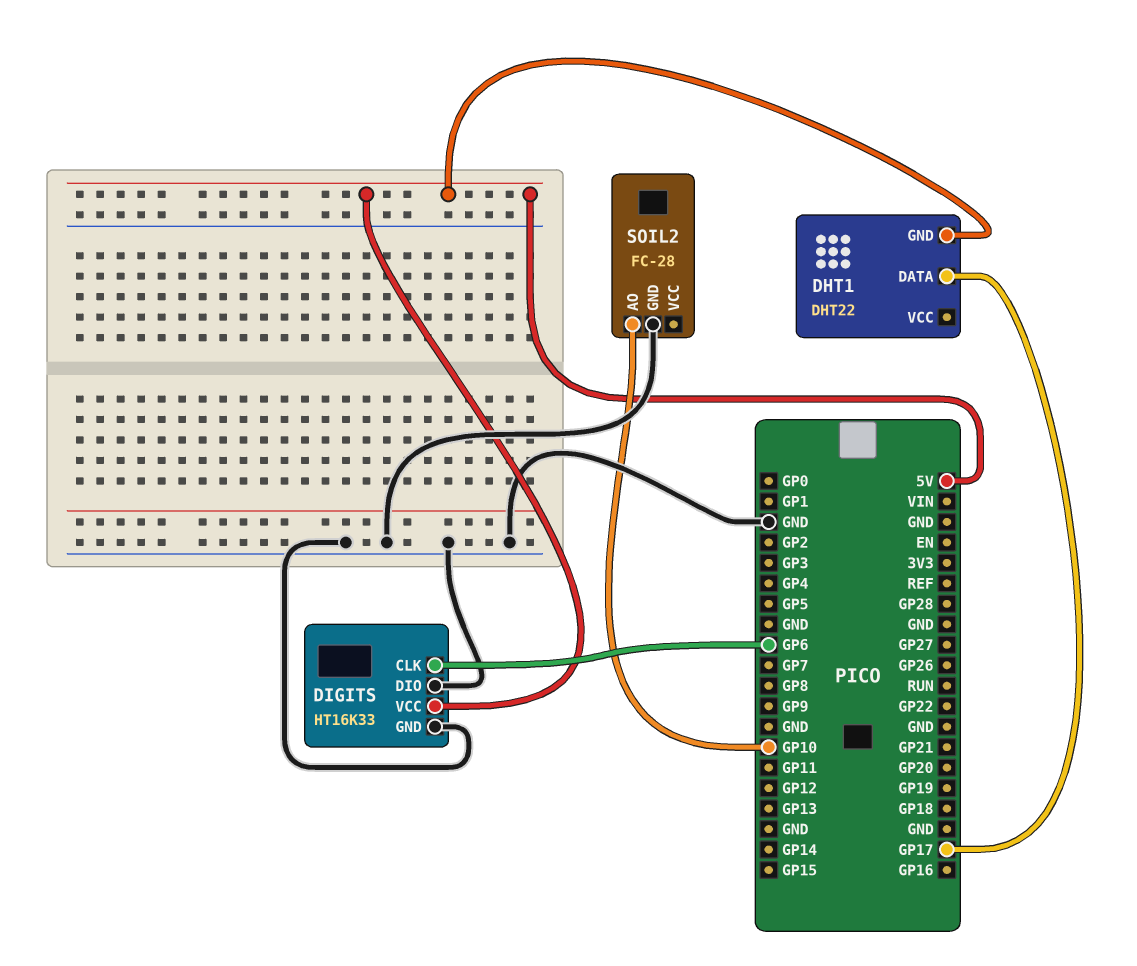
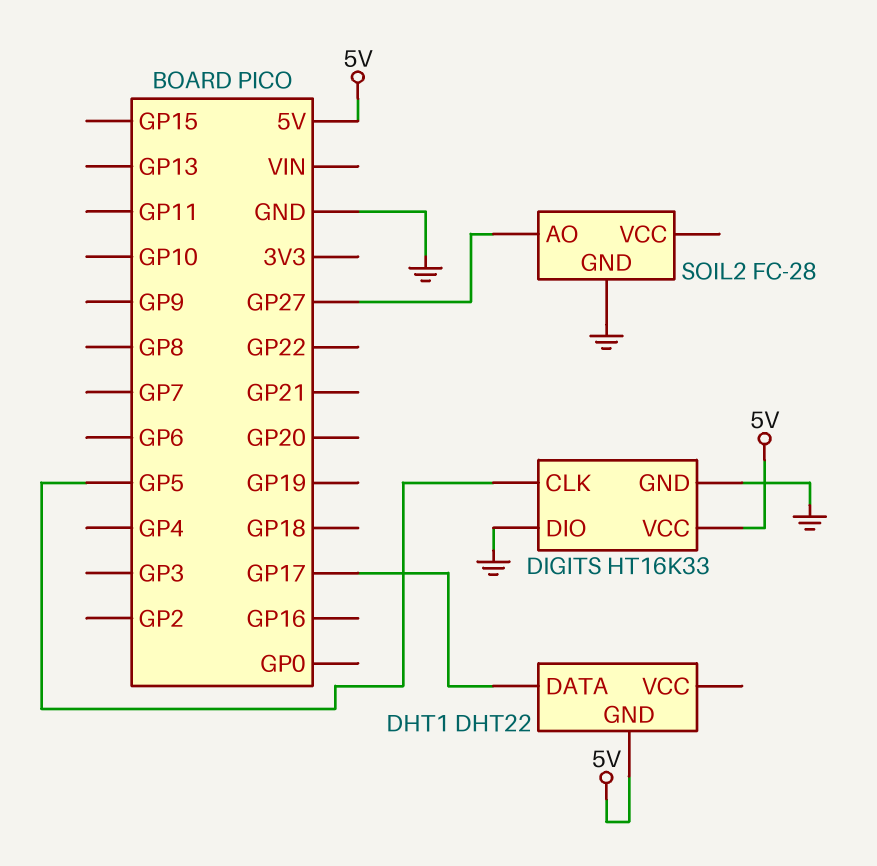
DIGITS pin CLK: GP6 -> GP5
SOIL2 pin AO: GP10 -> GP27

